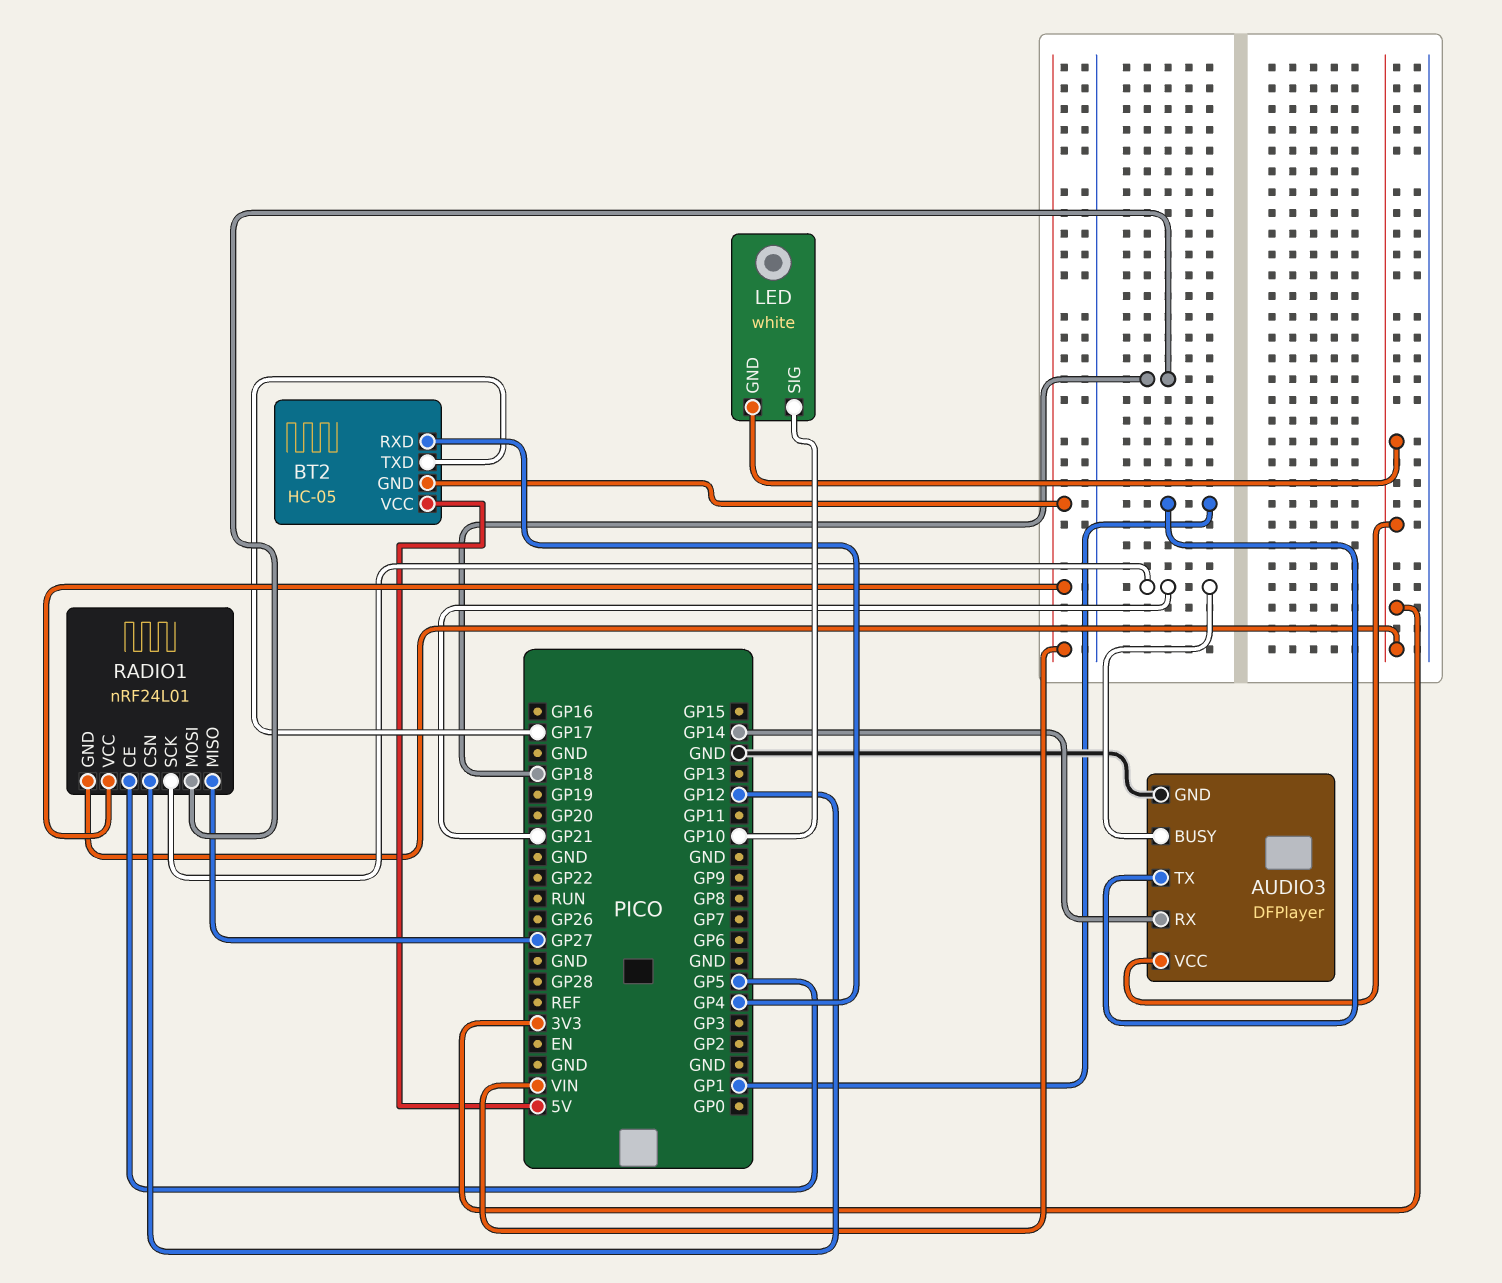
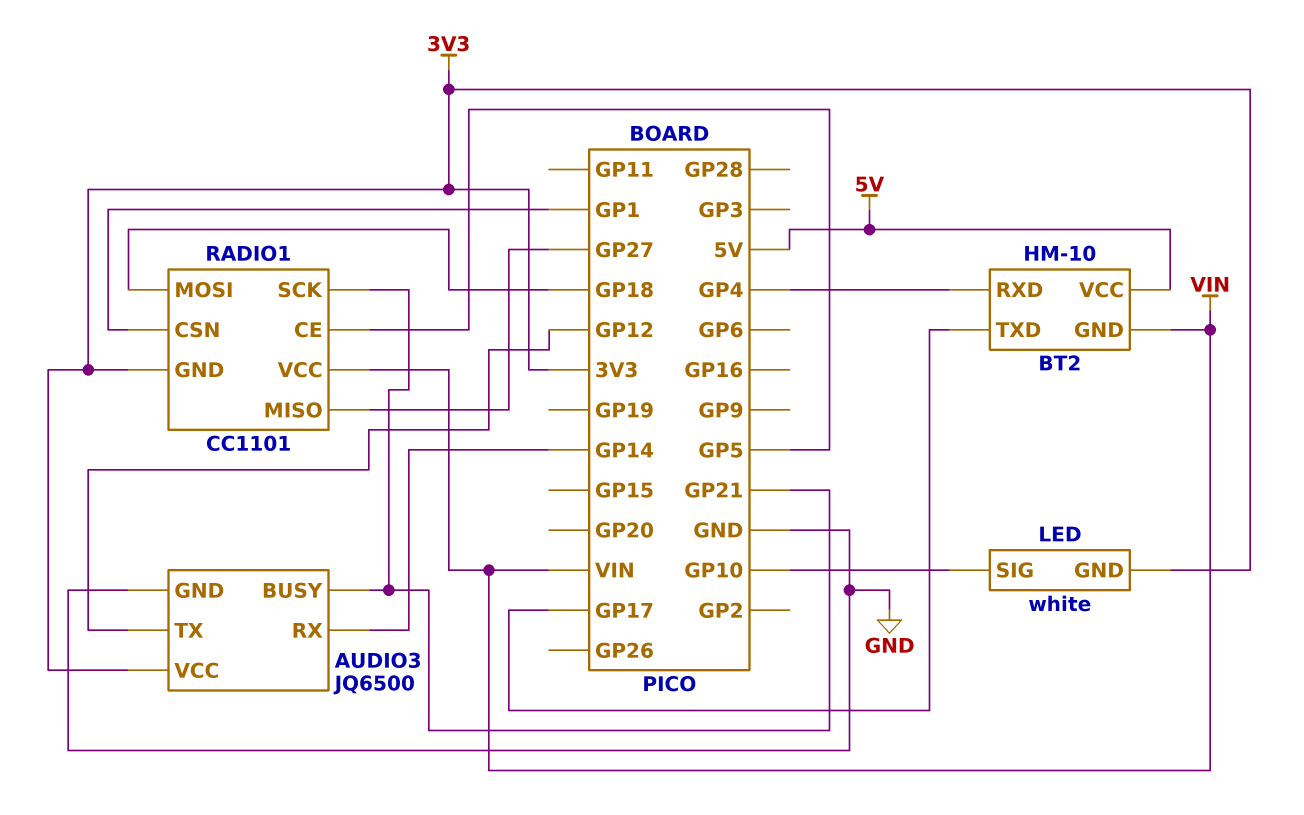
AUDIO3: DFPlayer -> JQ6500
AUDIO3 pin TX: GP1 -> GP12
BT2: HC-05 -> HM-10
RADIO1: nRF24L01 -> CC1101
RADIO1 pin CSN: GP12 -> GP1

